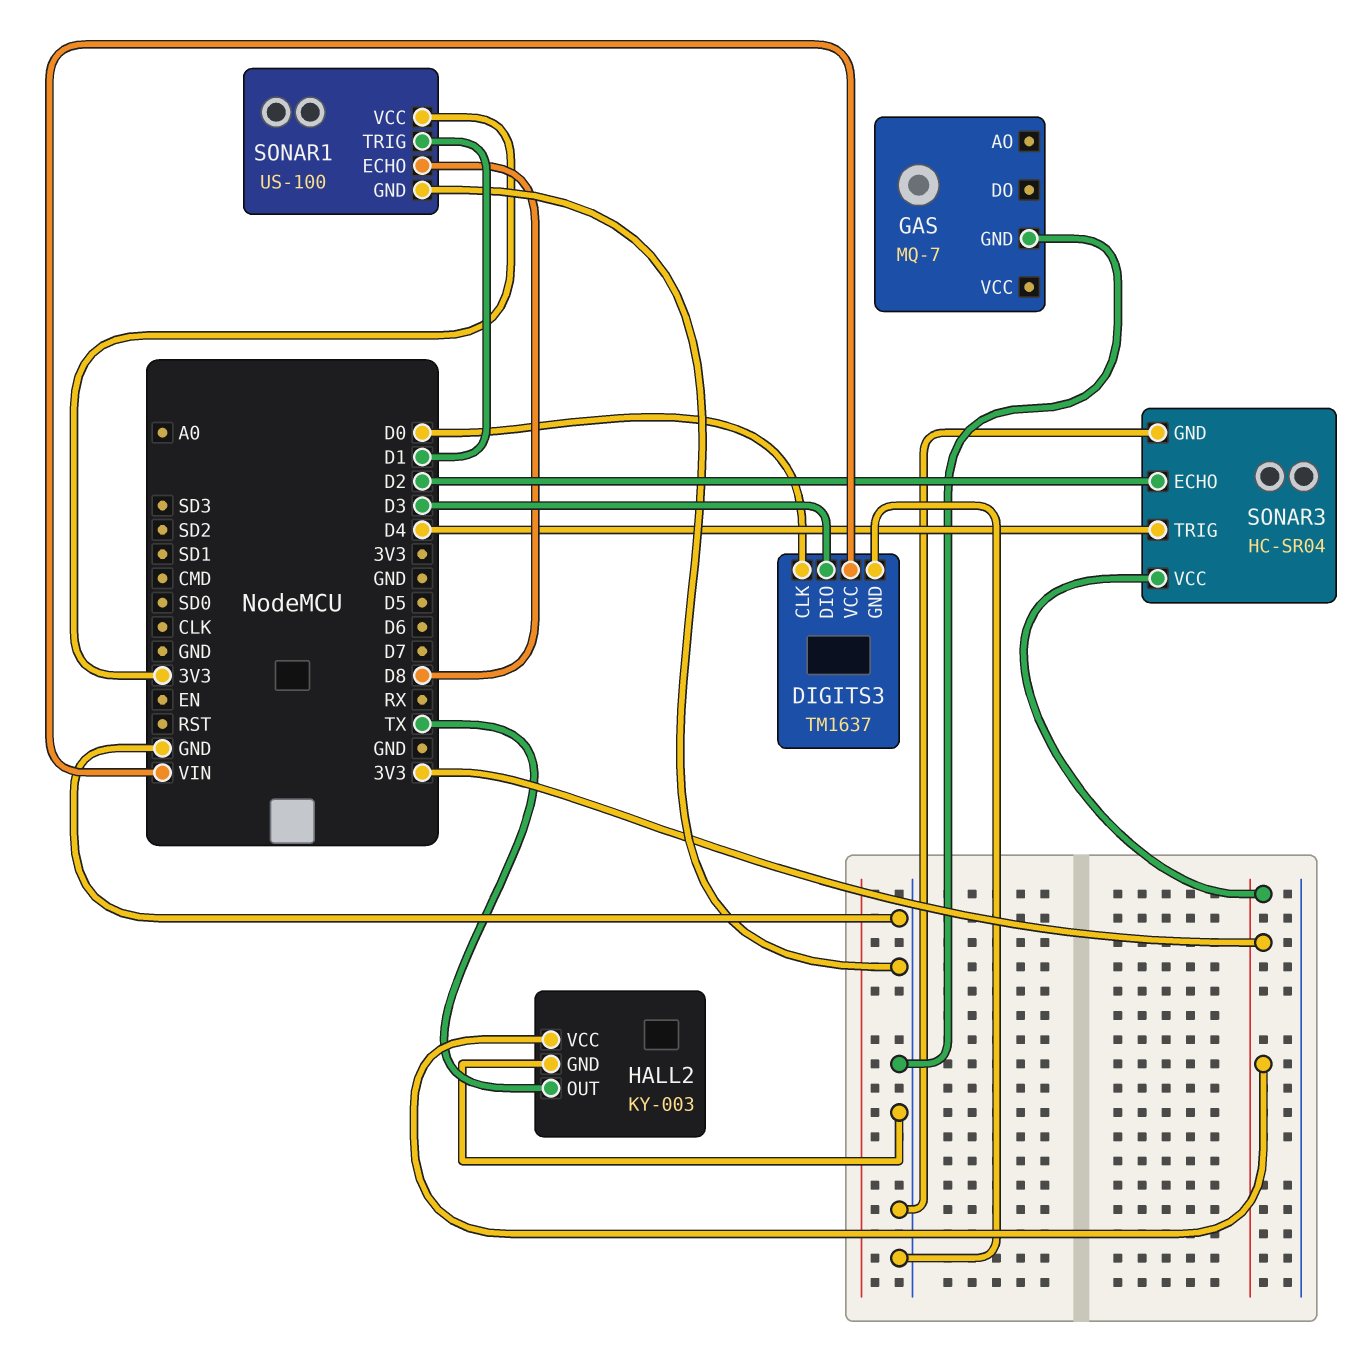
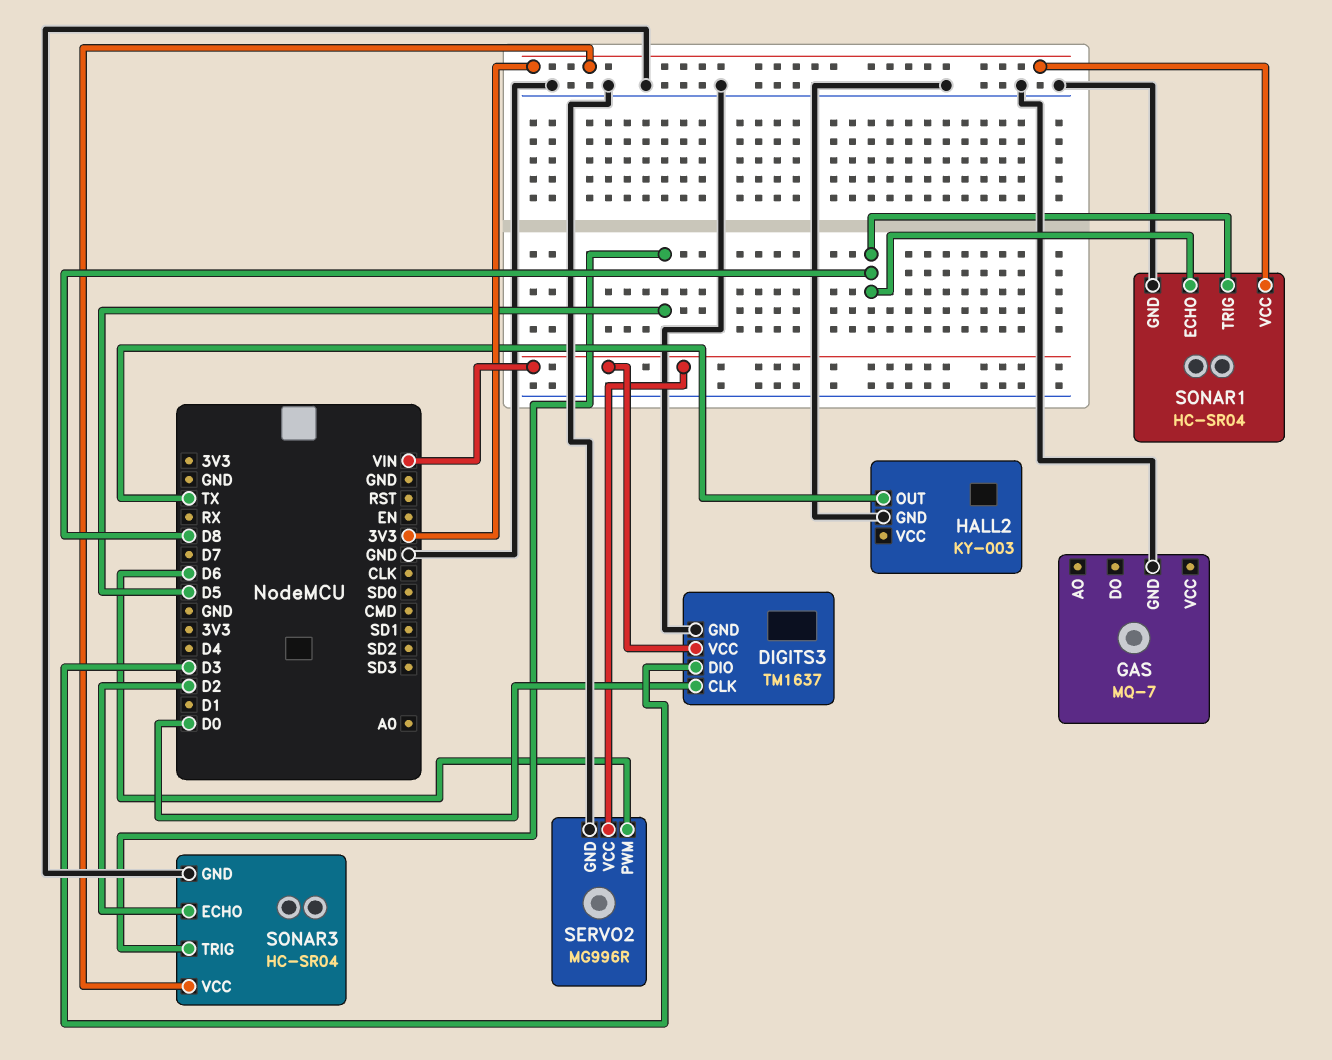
HALL2 pin VCC: 3V3 -> none
SERVO2: none -> MG996R
SERVO2 pin GND: none -> GND
SERVO2 pin PWM: none -> D6
SERVO2 pin VCC: none -> VIN
SONAR1: US-100 -> HC-SR04
SONAR1 pin TRIG: D1 -> D8
SONAR3 pin TRIG: D4 -> D5

